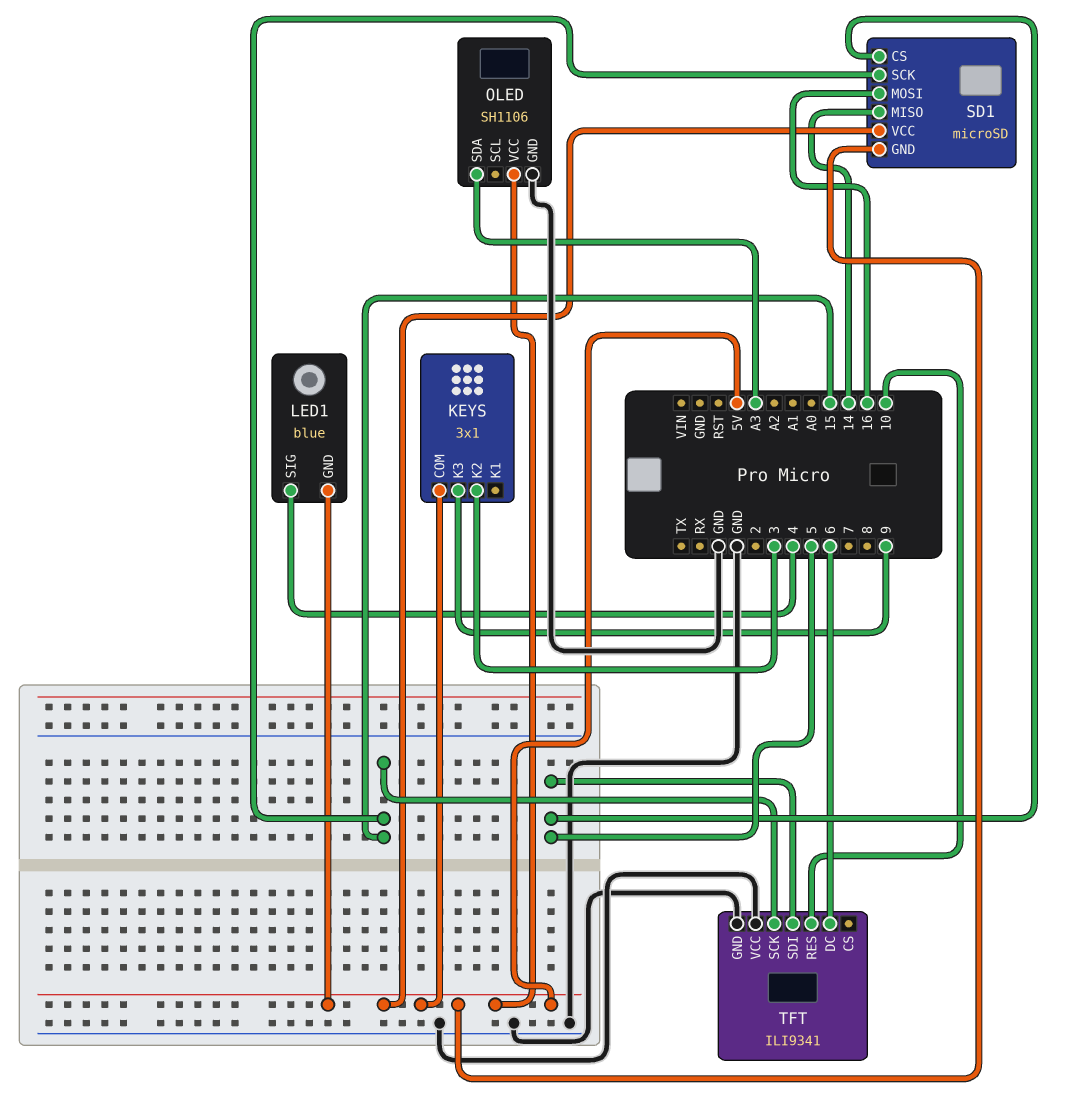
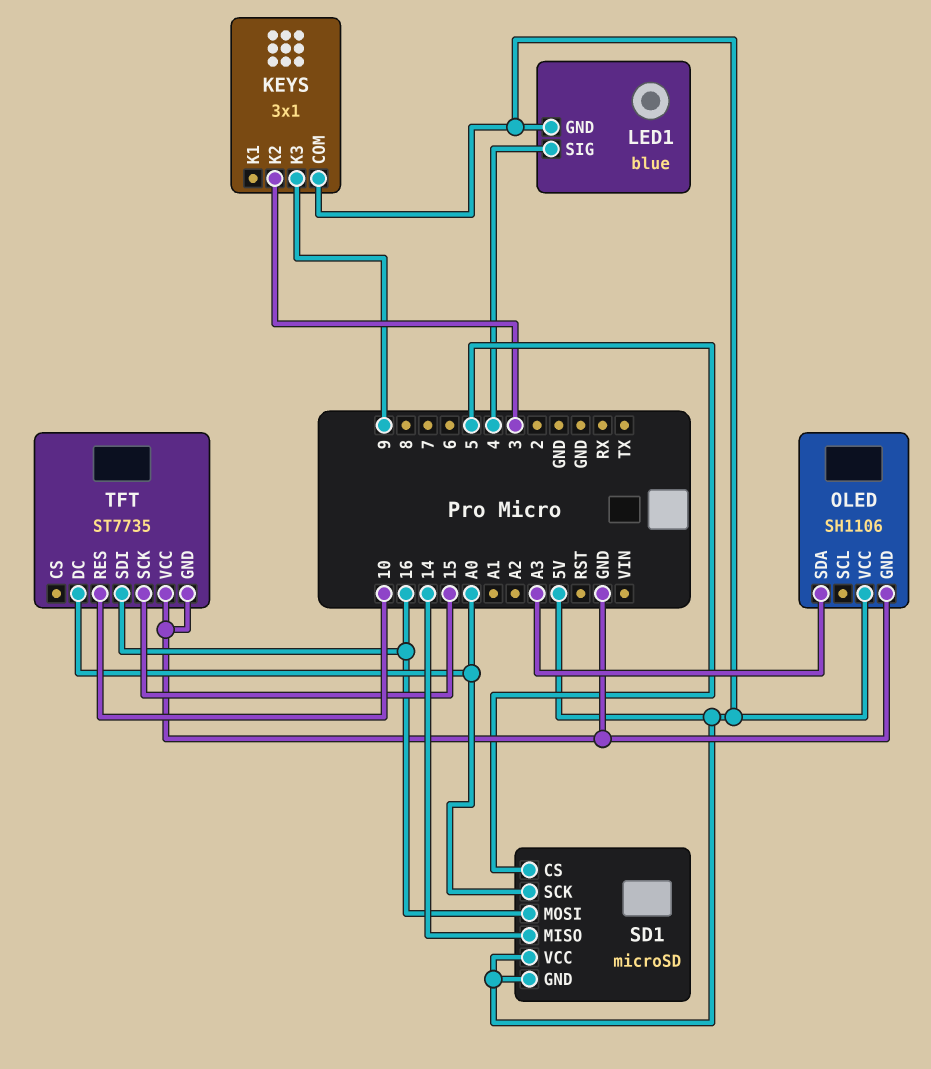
SD1 pin SCK: 15 -> A0
TFT: ILI9341 -> ST7735
TFT pin DC: 6 -> A0
TFT pin SDI: 5 -> 16

